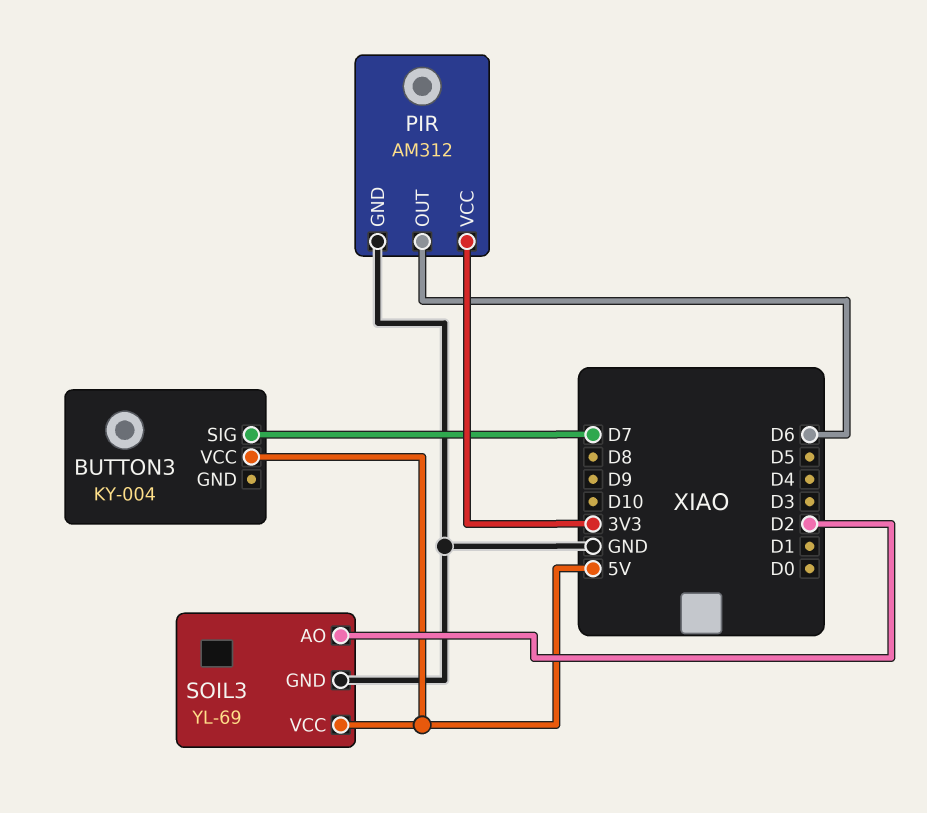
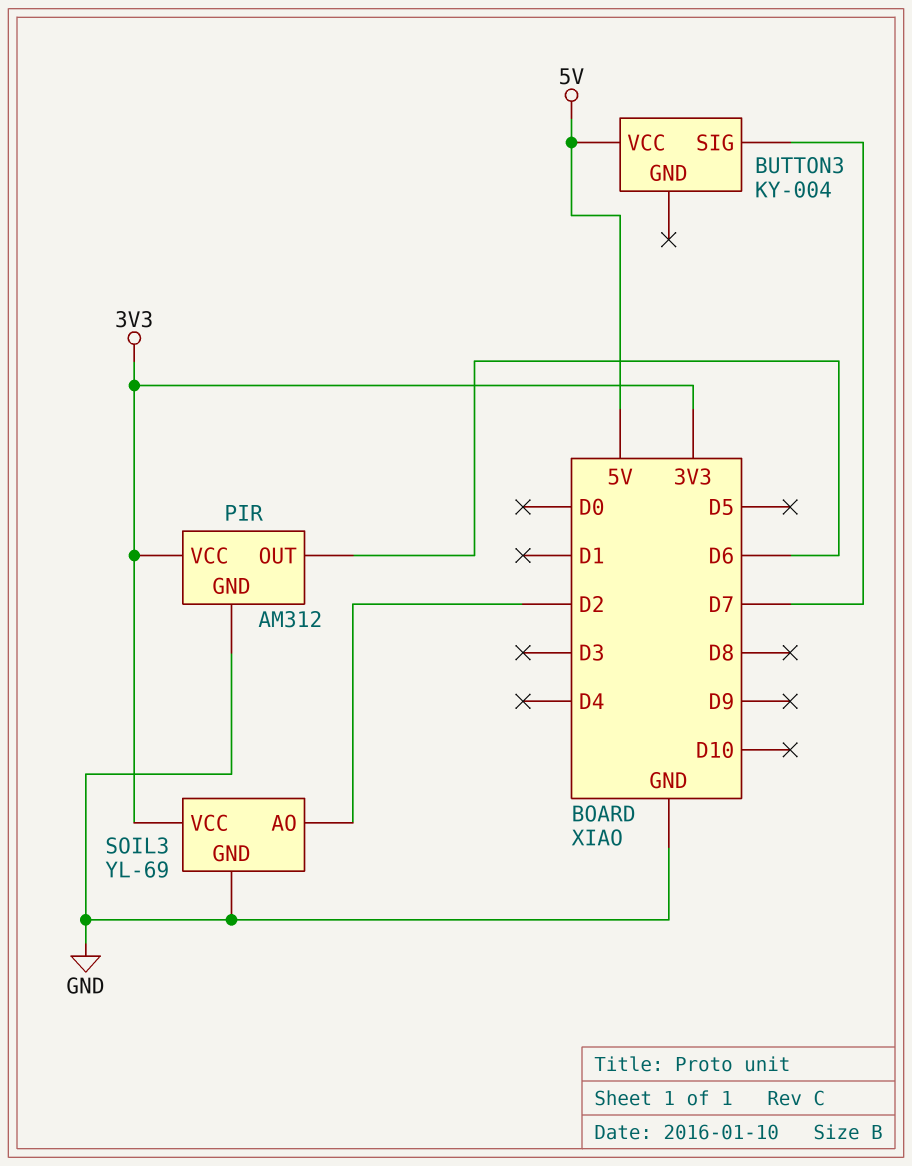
SOIL3 pin VCC: 5V -> 3V3

